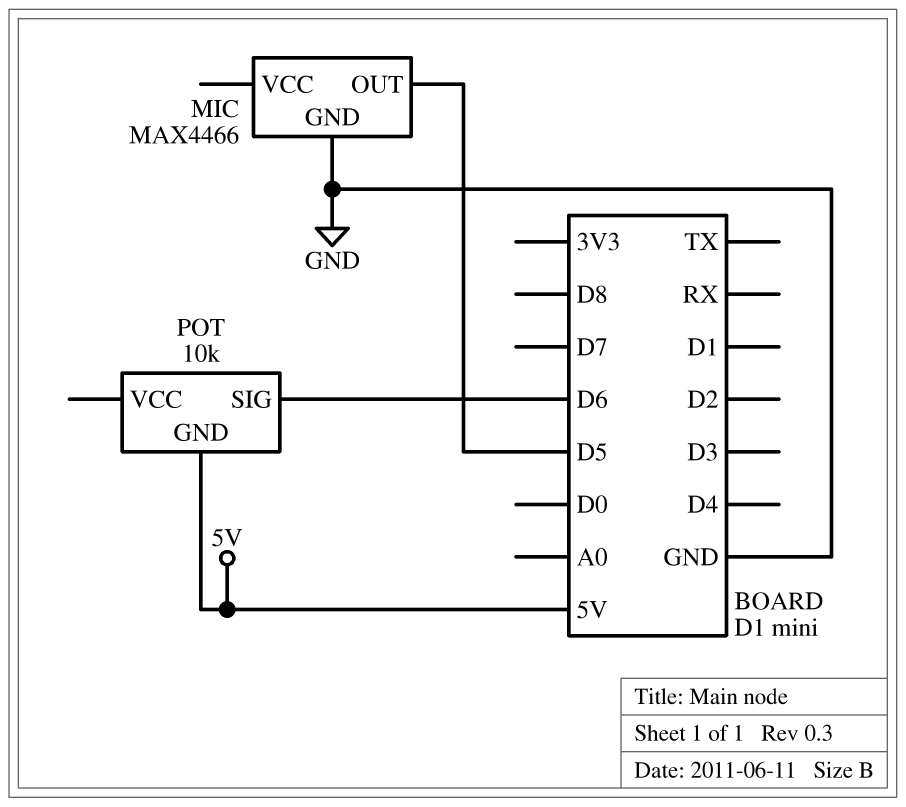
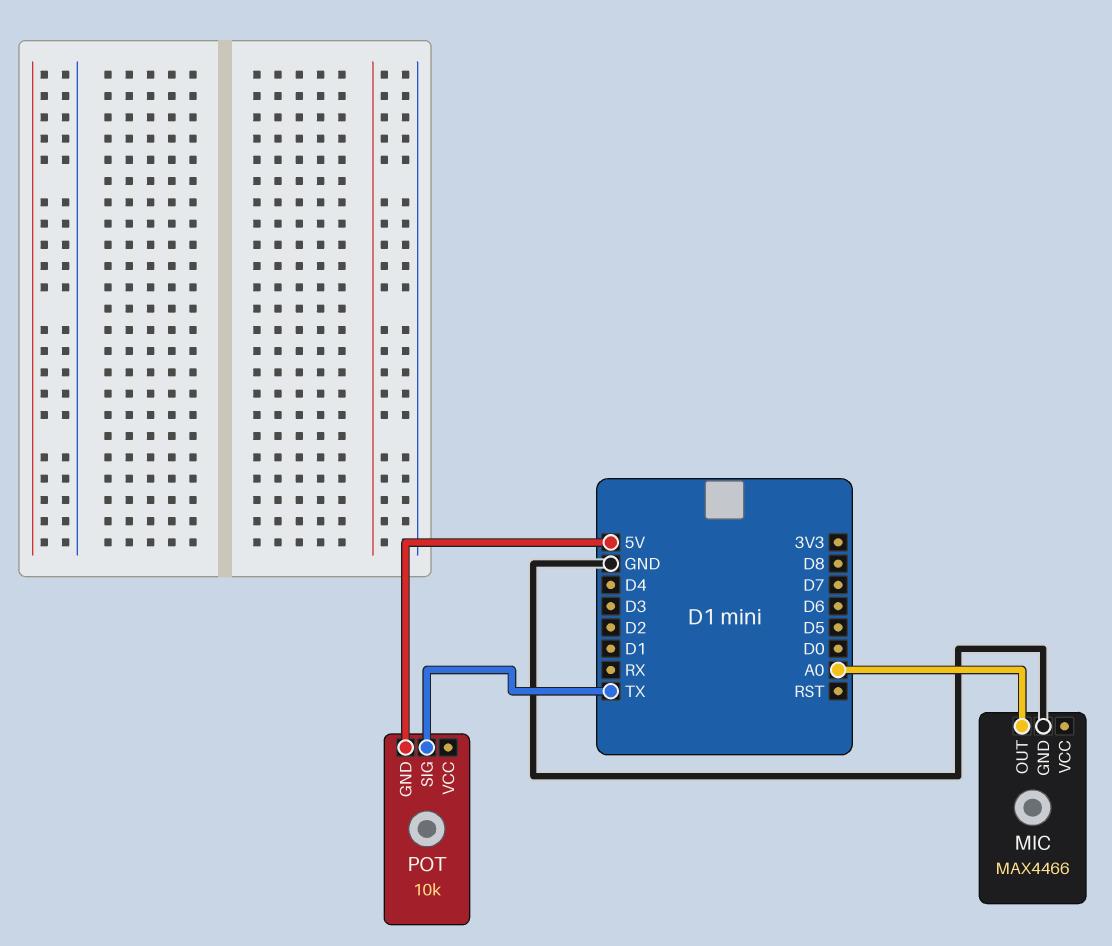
MIC pin OUT: D5 -> A0
POT pin SIG: D6 -> TX

